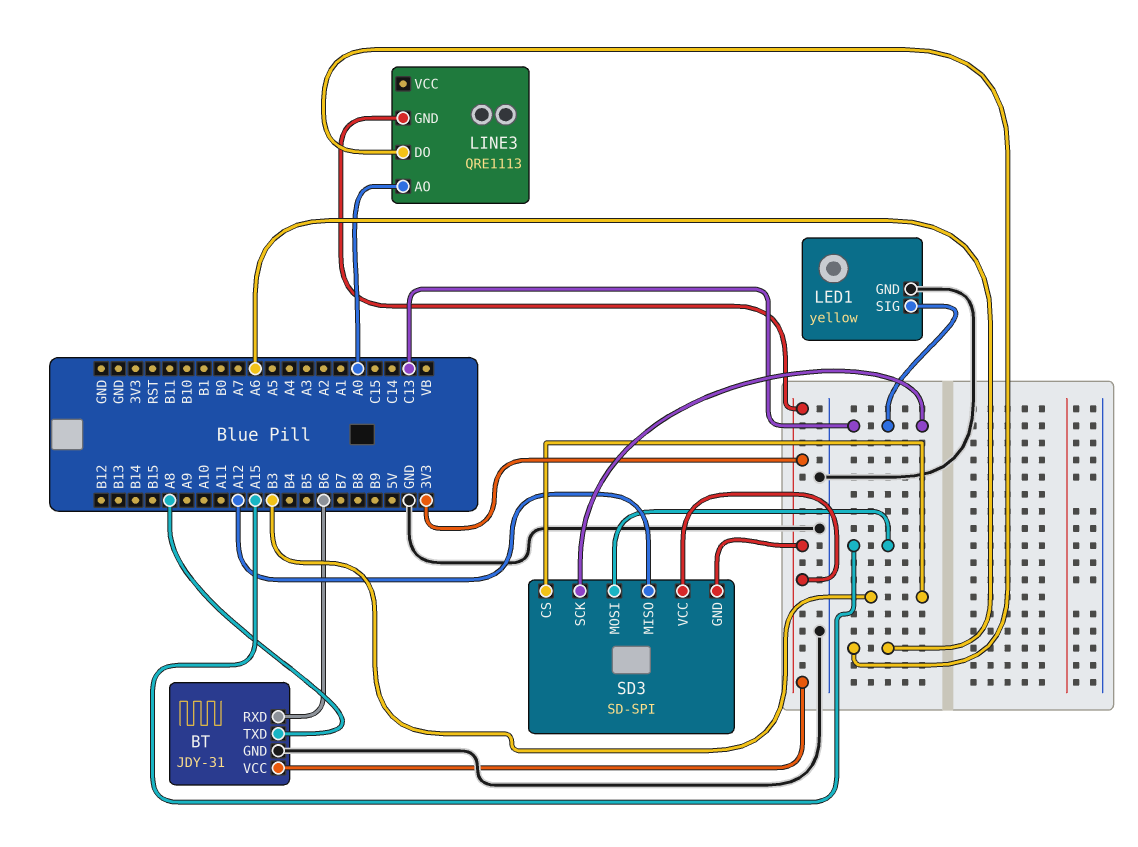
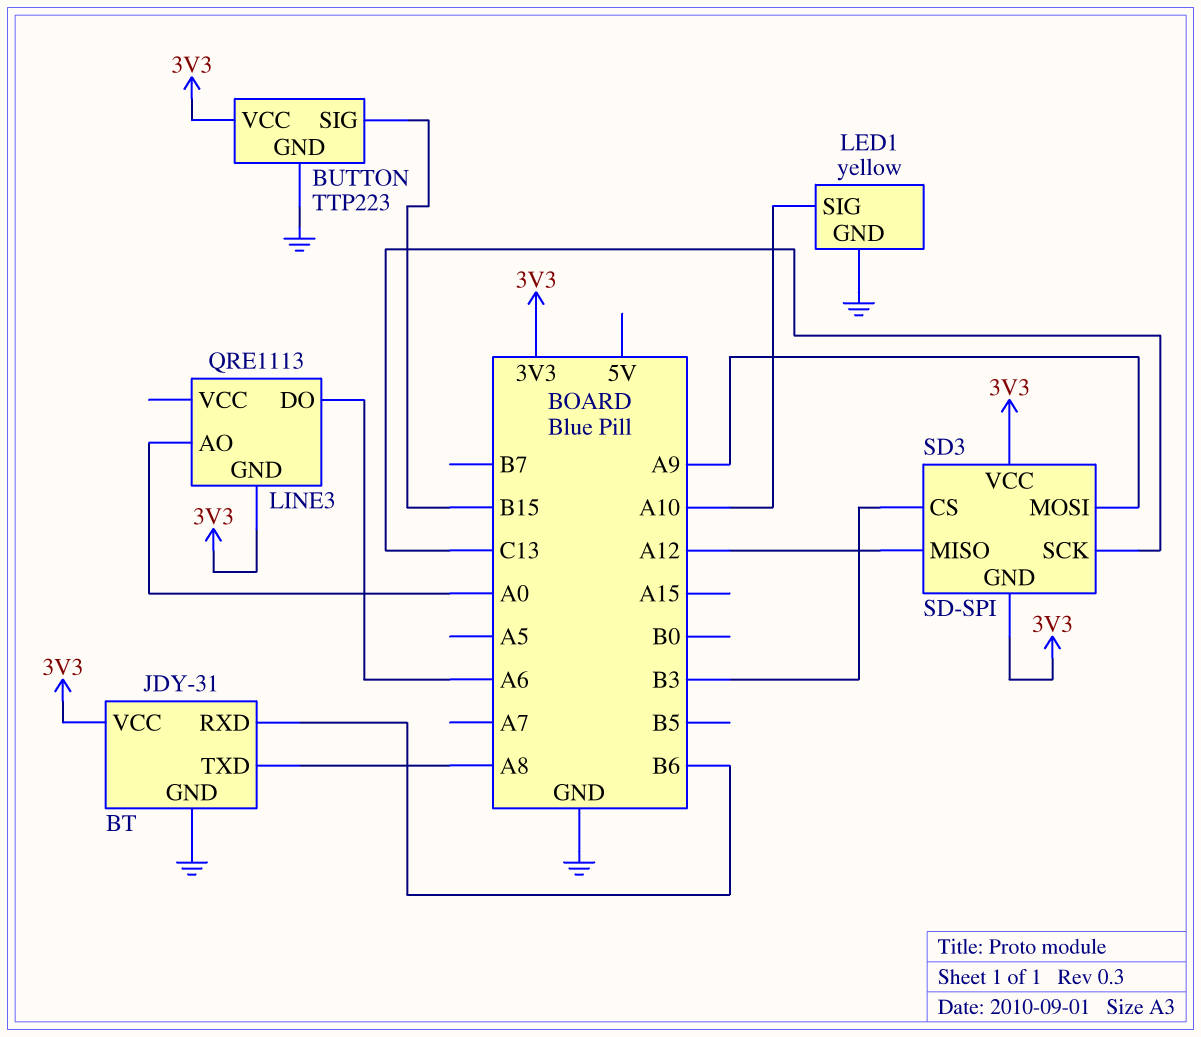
BUTTON: none -> TTP223
BUTTON pin GND: none -> GND
BUTTON pin SIG: none -> B15
BUTTON pin VCC: none -> 3V3
LED1 pin SIG: C13 -> A10
SD3 pin MOSI: A15 -> A9

